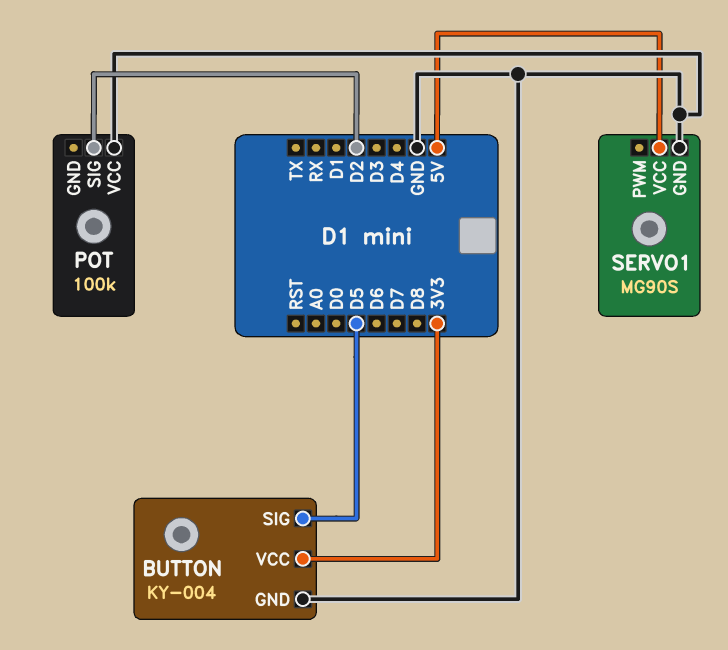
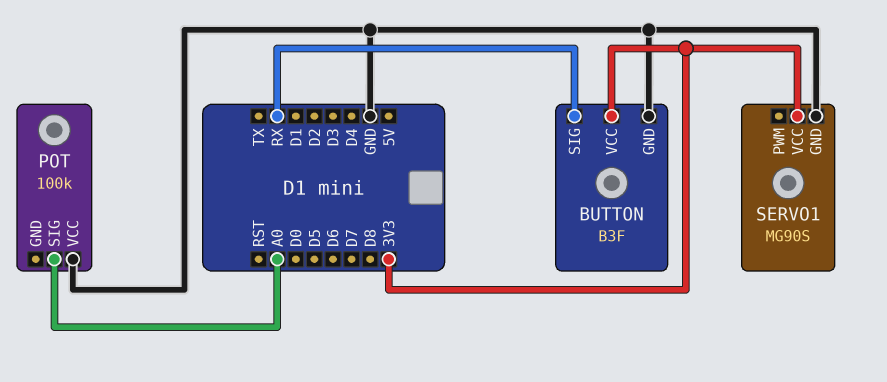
BUTTON: KY-004 -> B3F
BUTTON pin SIG: D5 -> RX
POT pin SIG: D2 -> A0
SERVO1 pin VCC: 5V -> 3V3

